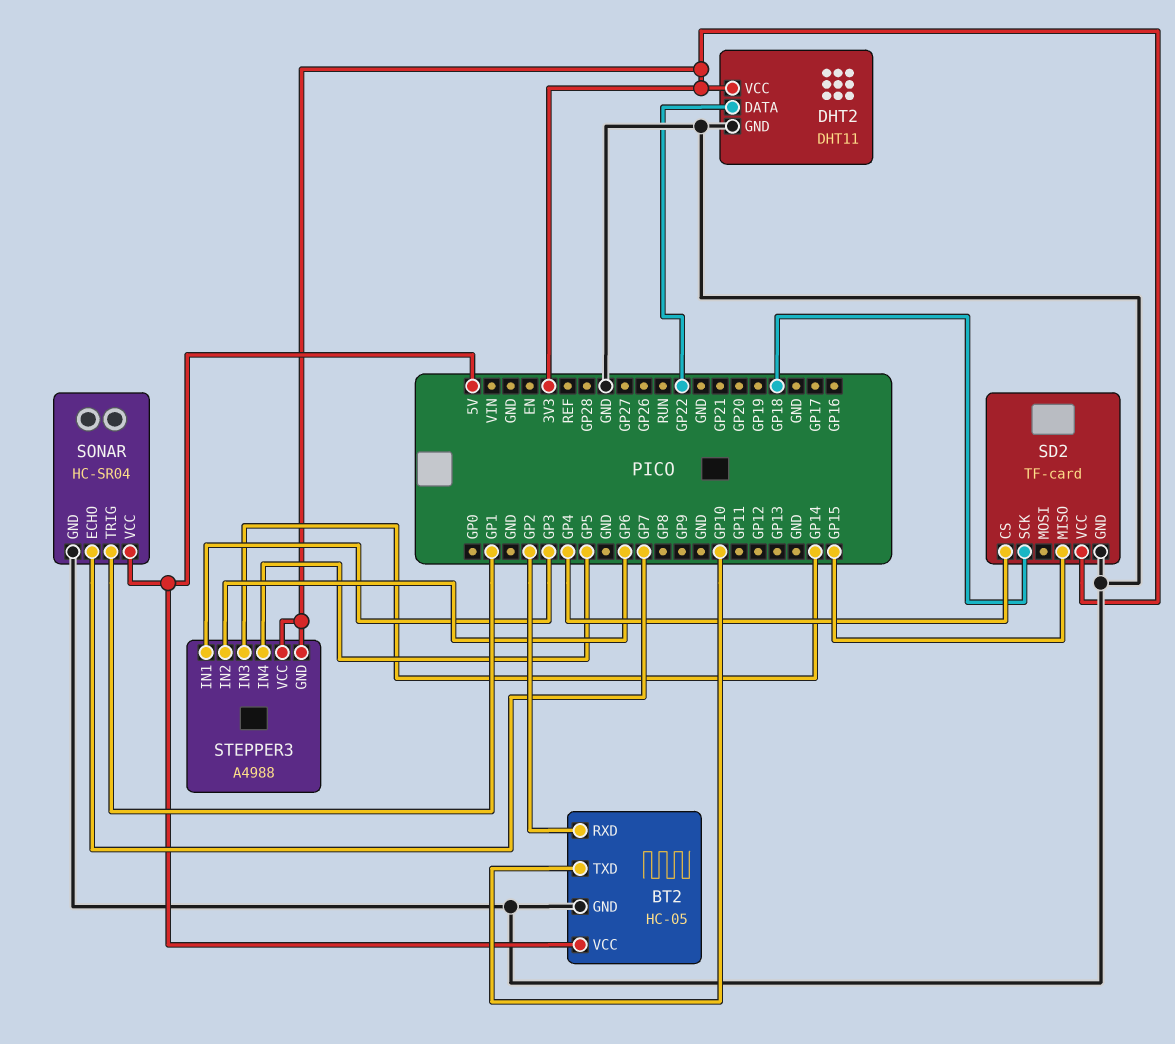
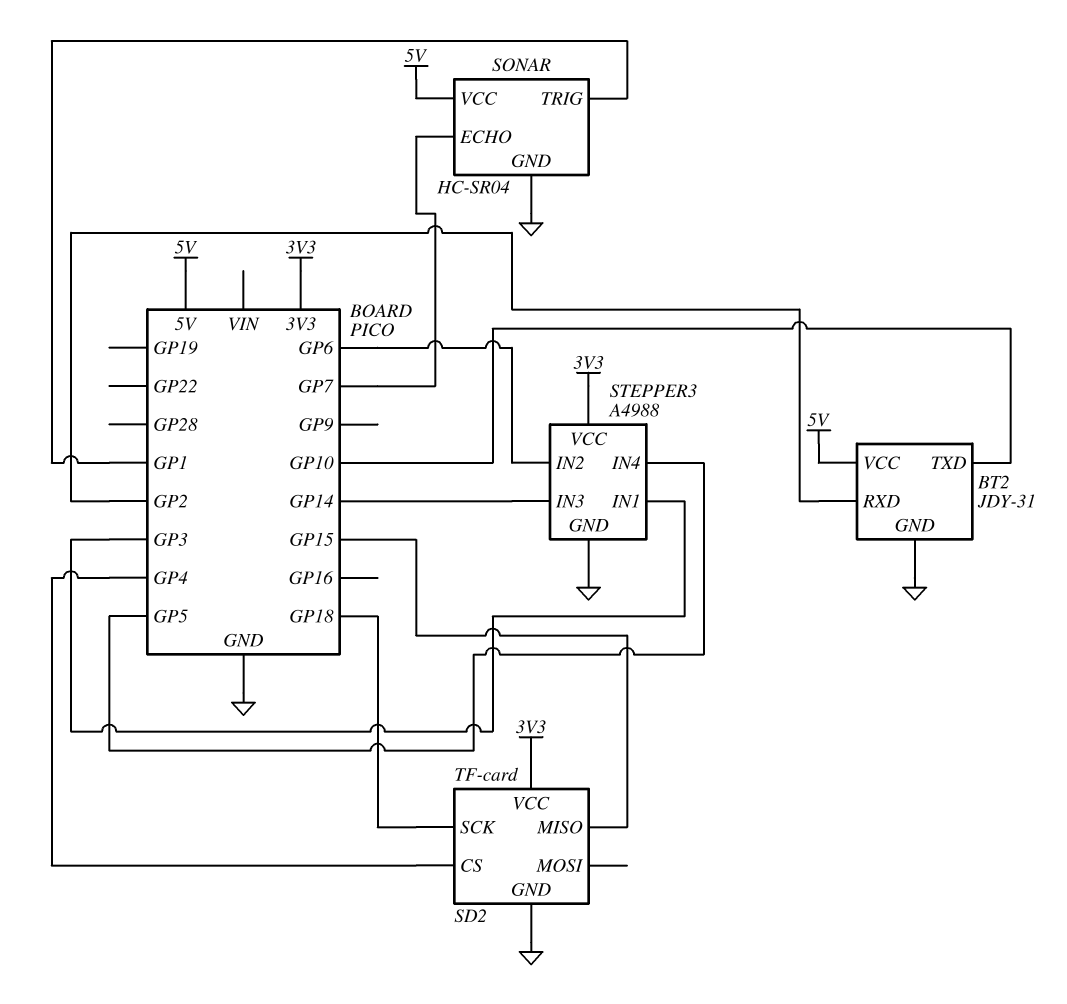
BT2: HC-05 -> JDY-31
DHT2: DHT11 -> none
DHT2 pin DATA: GP22 -> none
DHT2 pin GND: GND -> none
DHT2 pin VCC: 3V3 -> none
STEPPER3 pin GND: 3V3 -> GND

